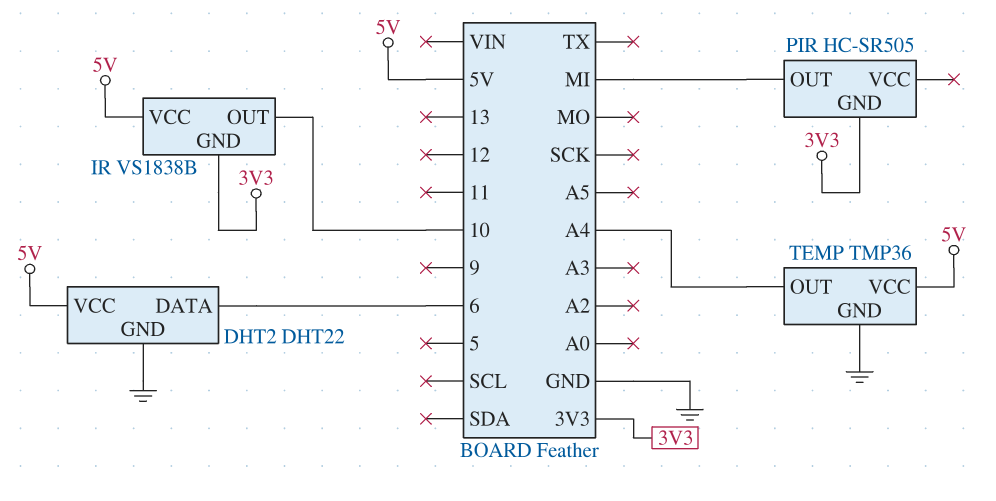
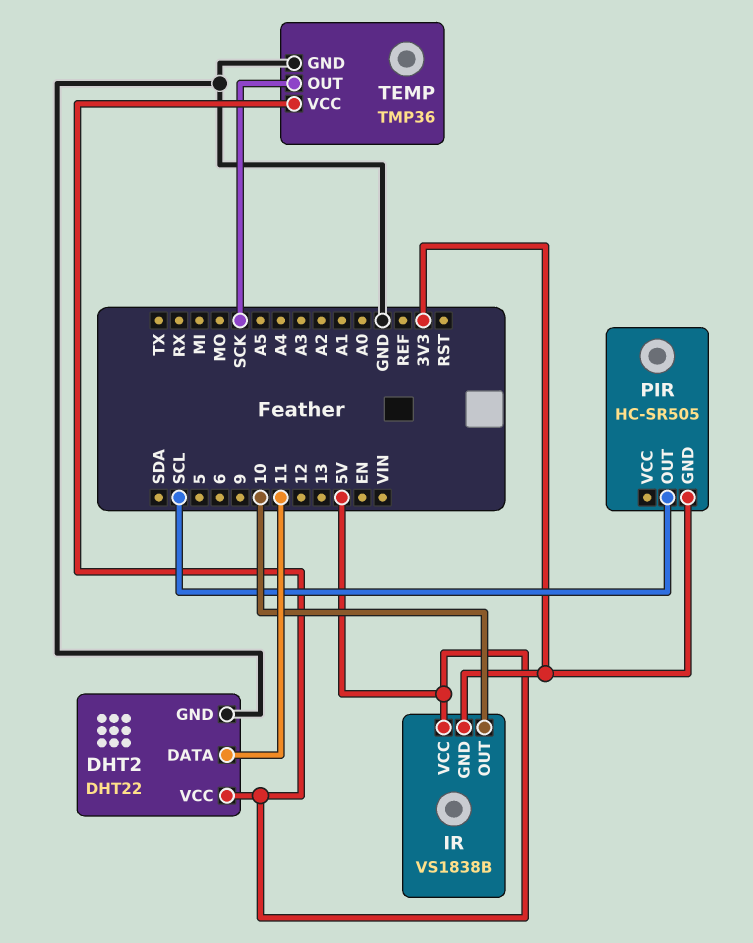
DHT2 pin DATA: 6 -> 11
PIR pin OUT: MI -> SCL
TEMP pin OUT: A4 -> SCK

